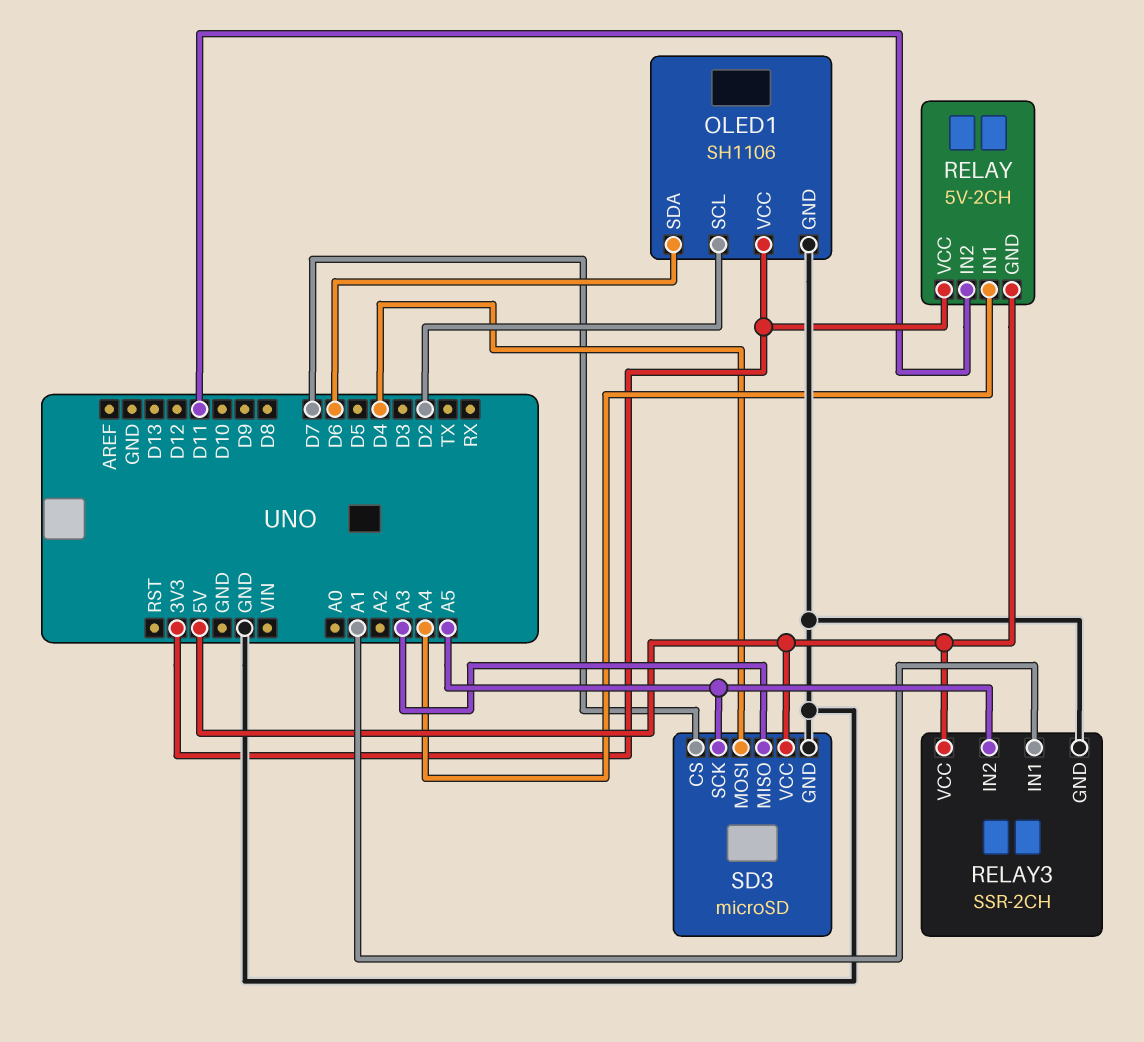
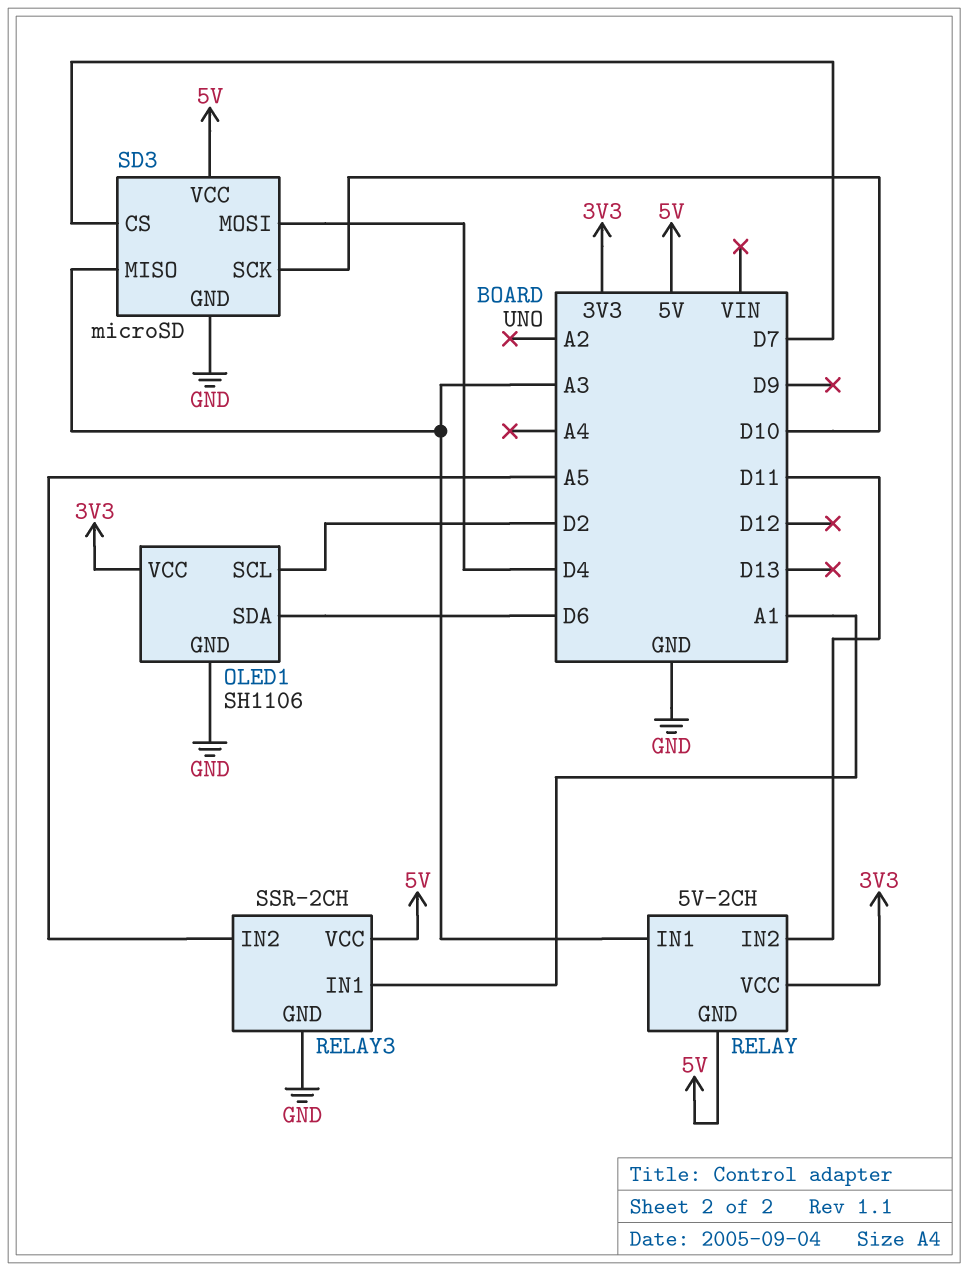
RELAY pin IN1: A4 -> A3
SD3 pin SCK: A5 -> D10

